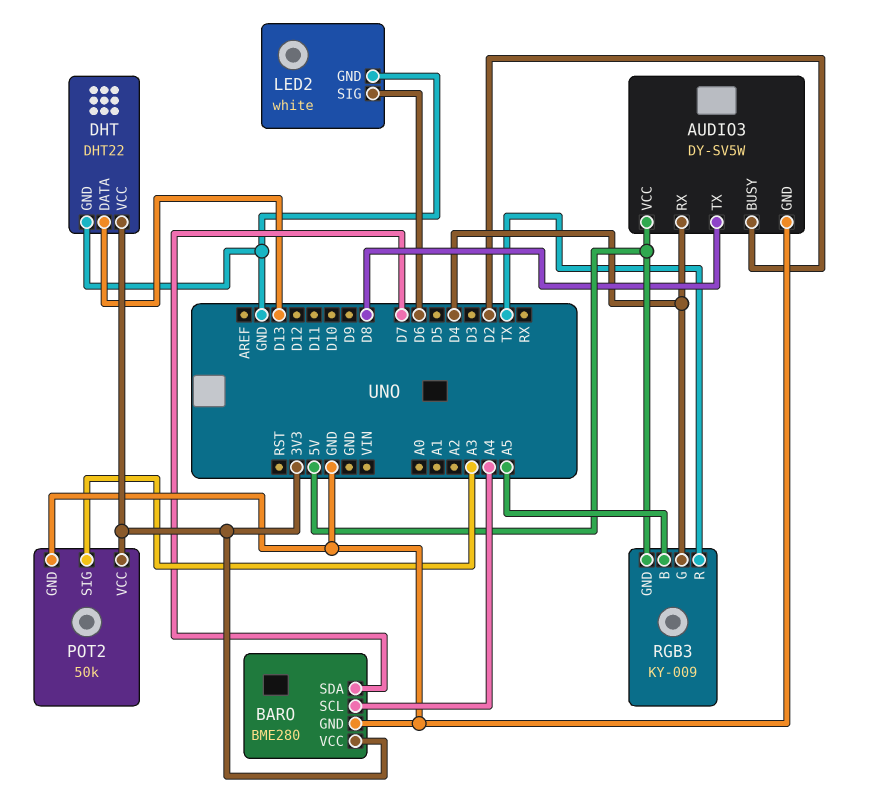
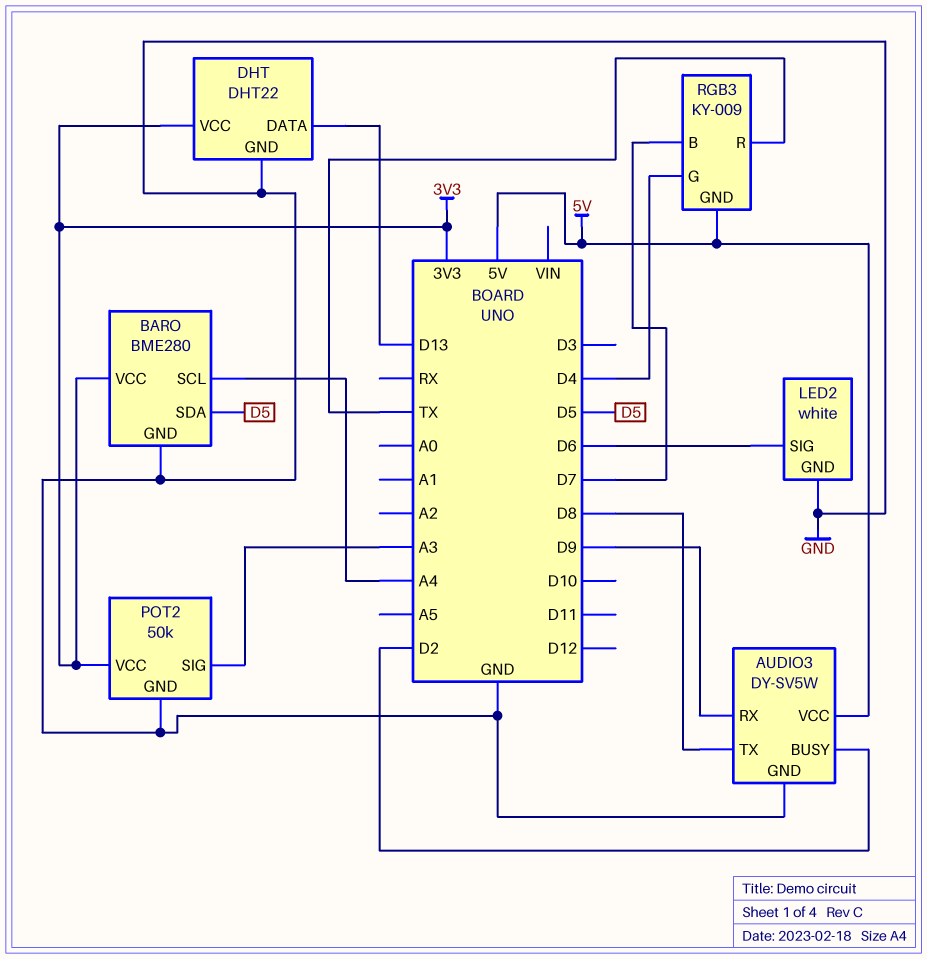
AUDIO3 pin RX: D4 -> D9
BARO pin SDA: D7 -> D5
RGB3 pin B: A5 -> D7

